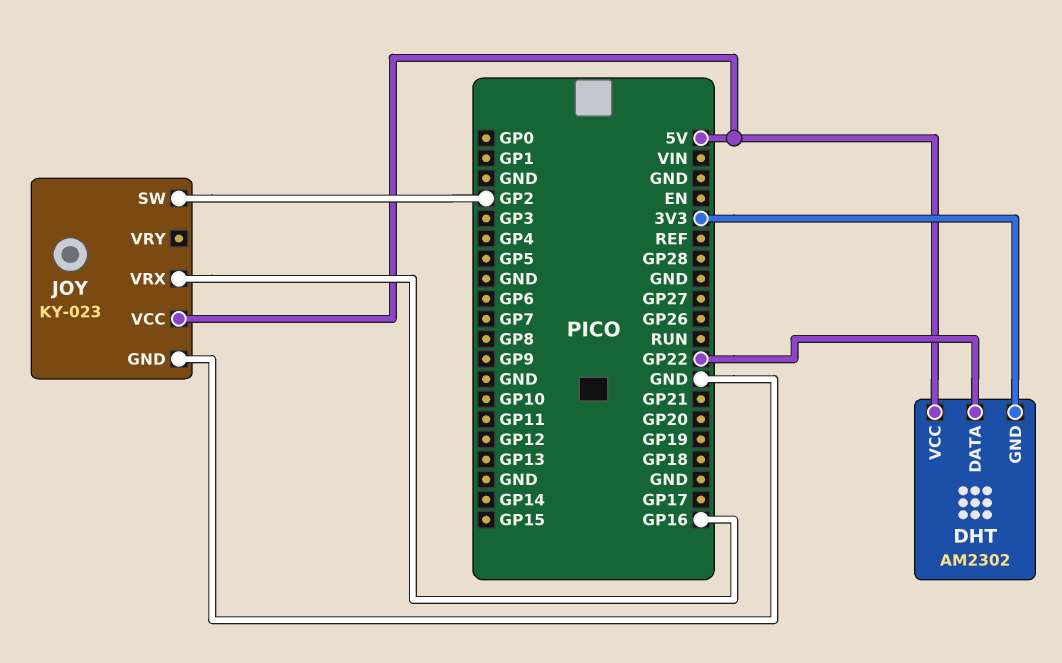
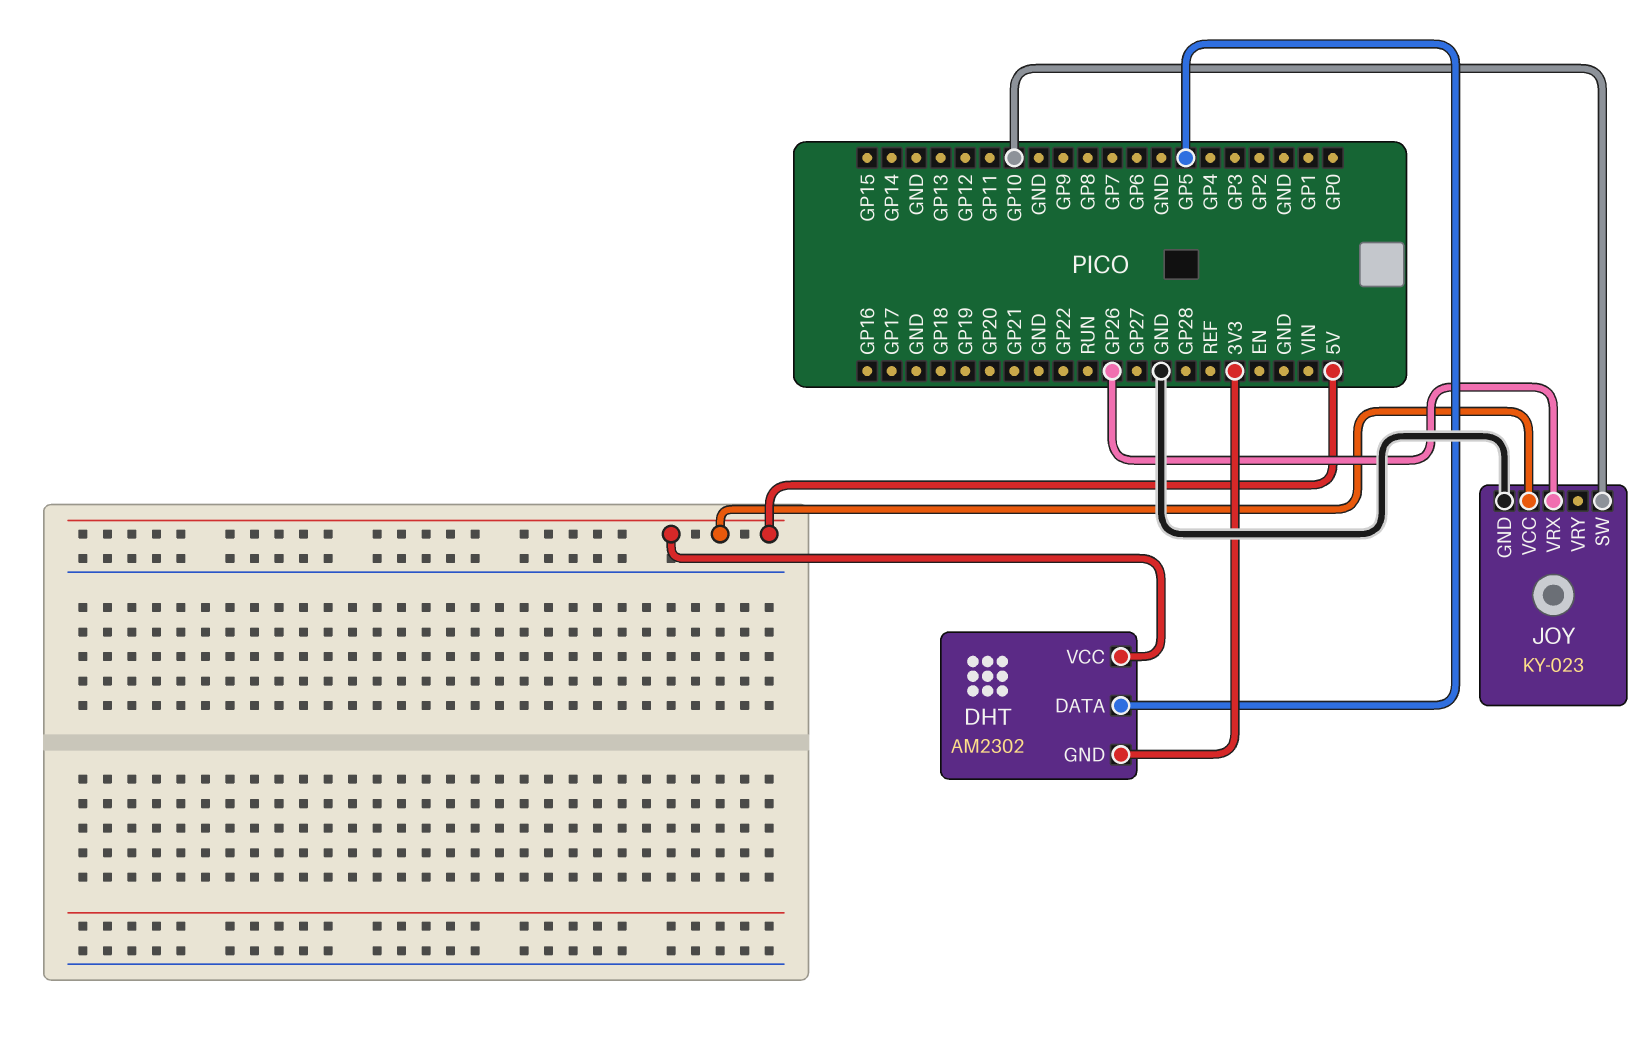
DHT pin DATA: GP22 -> GP5
JOY pin SW: GP2 -> GP10
JOY pin VRX: GP16 -> GP26

